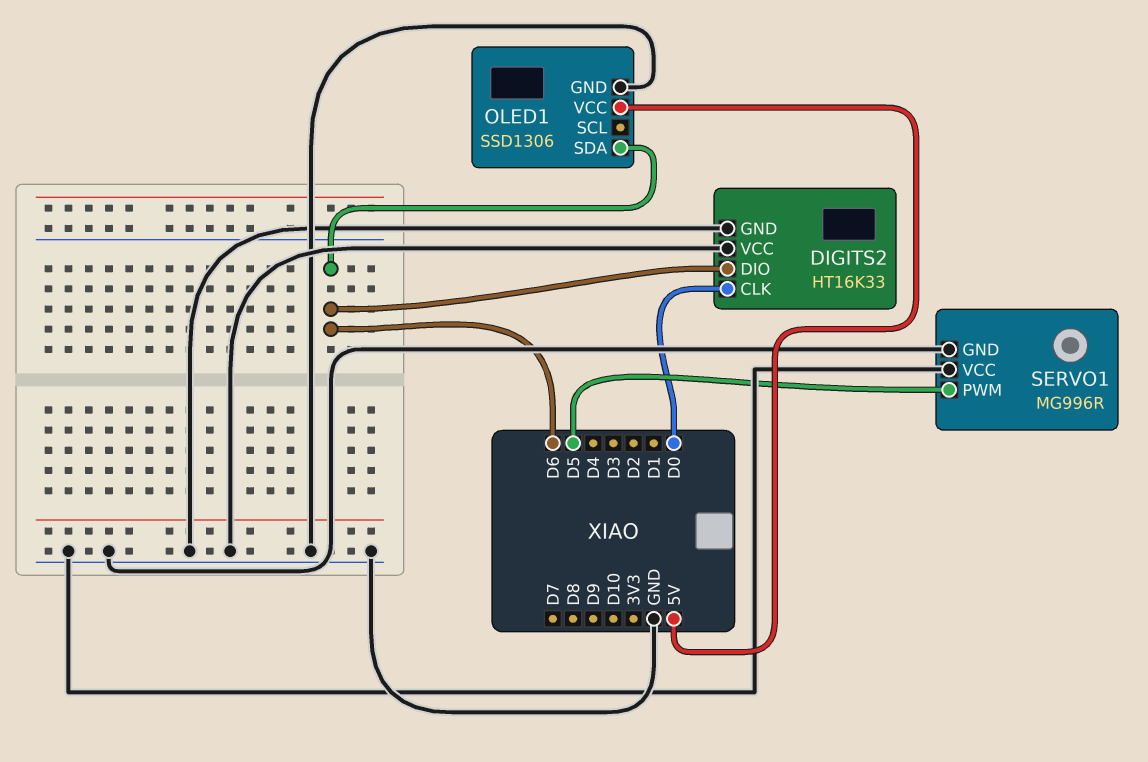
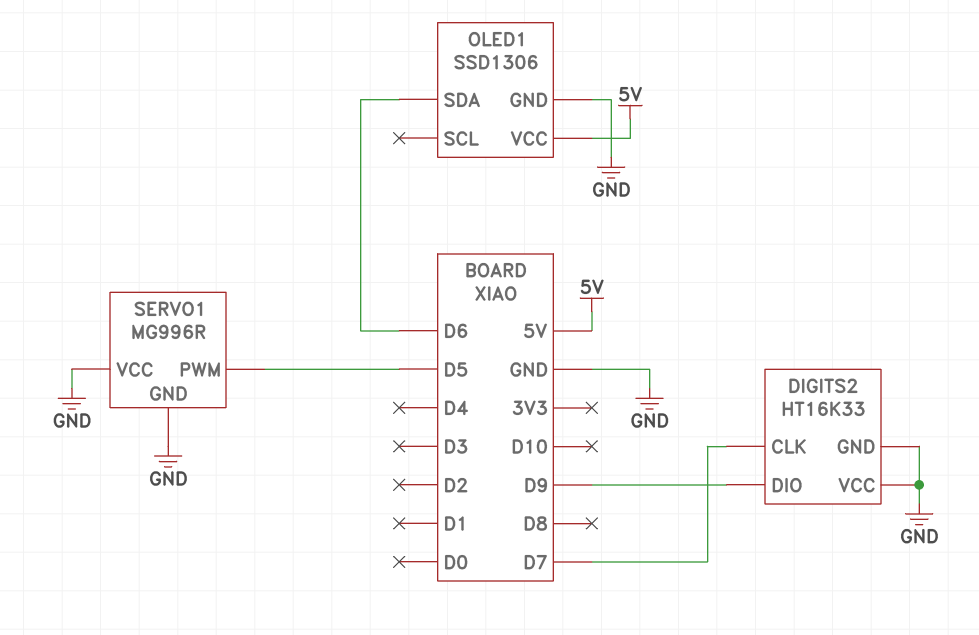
DIGITS2 pin CLK: D0 -> D7
DIGITS2 pin DIO: D6 -> D9

